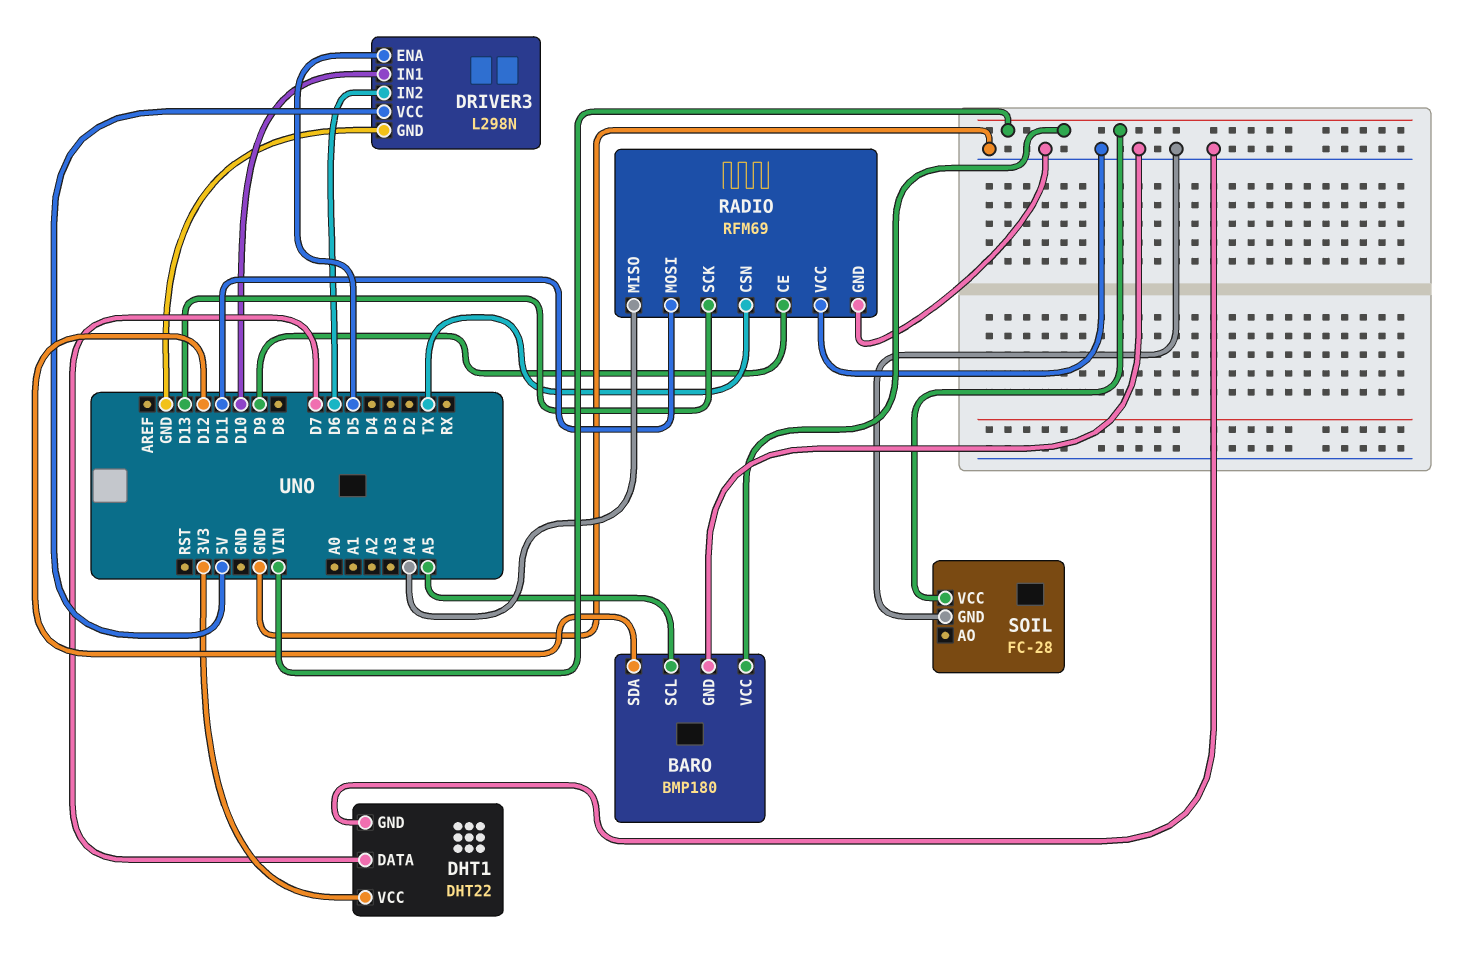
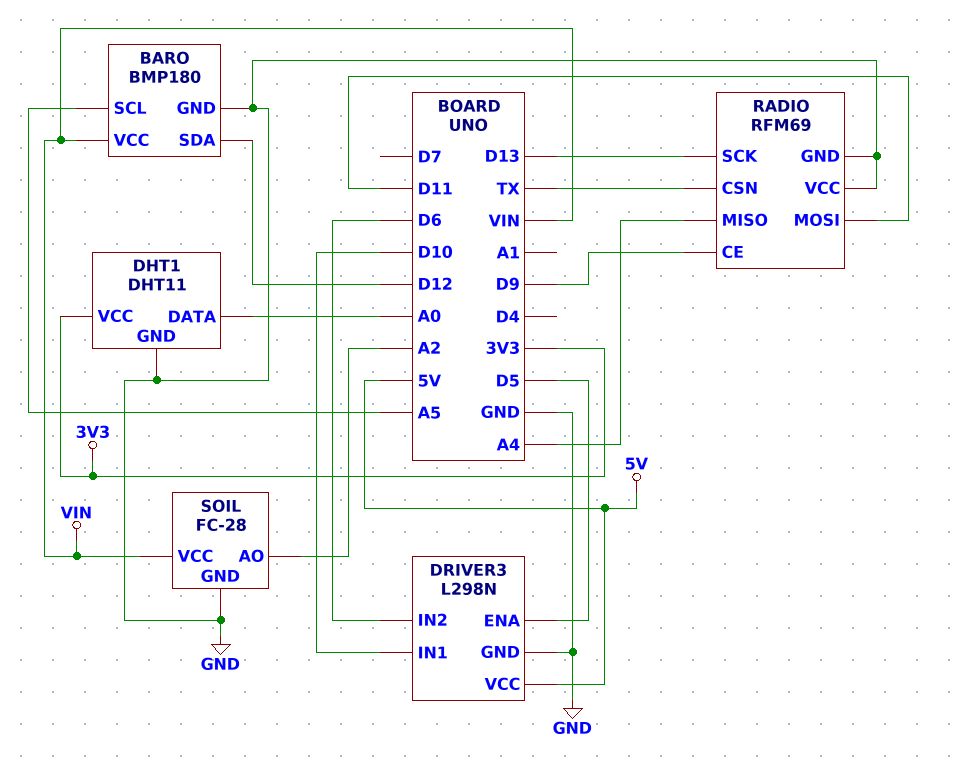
DHT1: DHT22 -> DHT11
DHT1 pin DATA: D7 -> A0
SOIL pin AO: none -> A2

